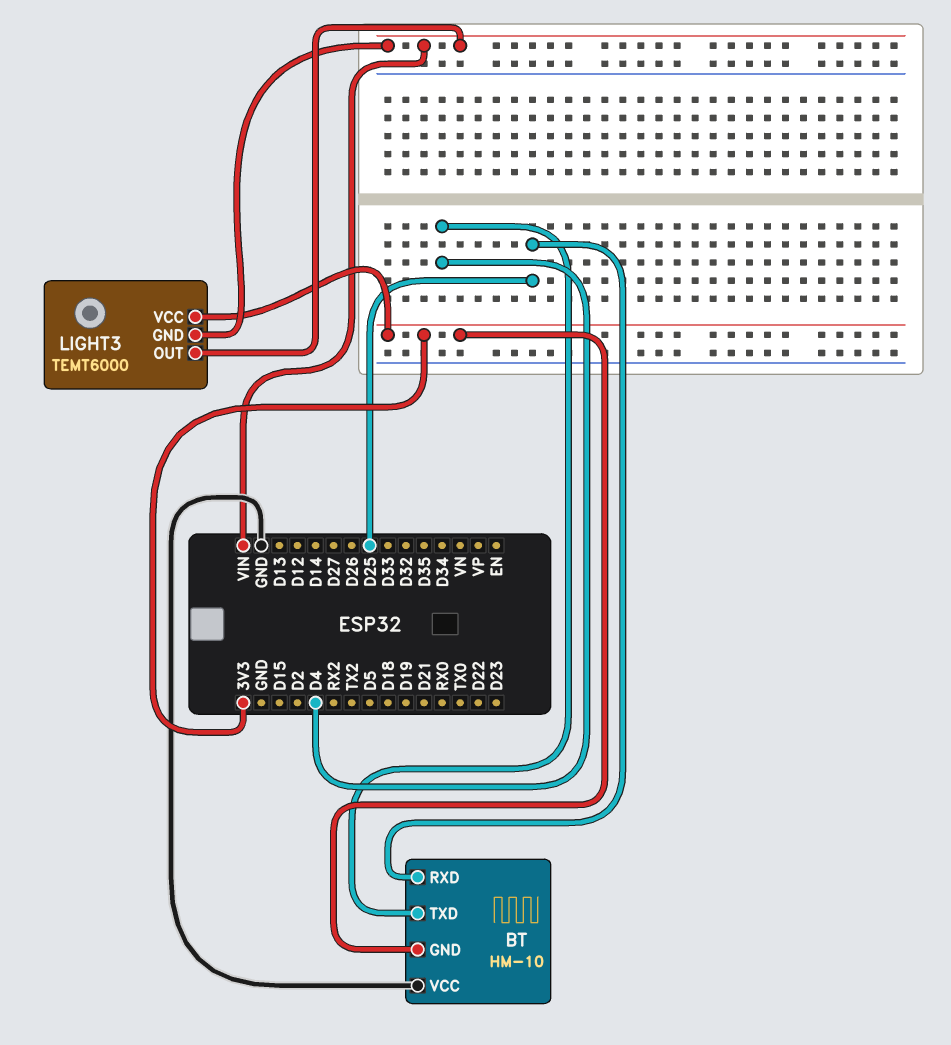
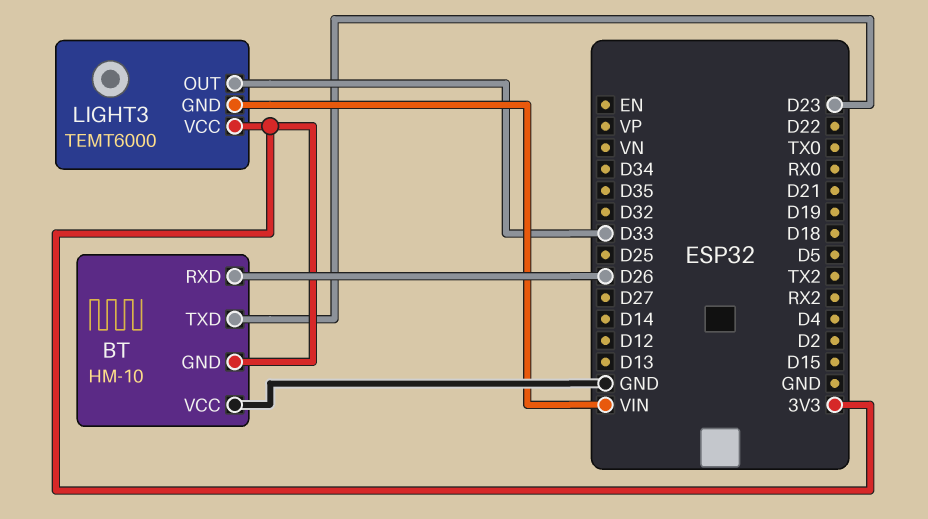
BT pin RXD: D25 -> D26
BT pin TXD: D4 -> D23
LIGHT3 pin OUT: VIN -> D33

